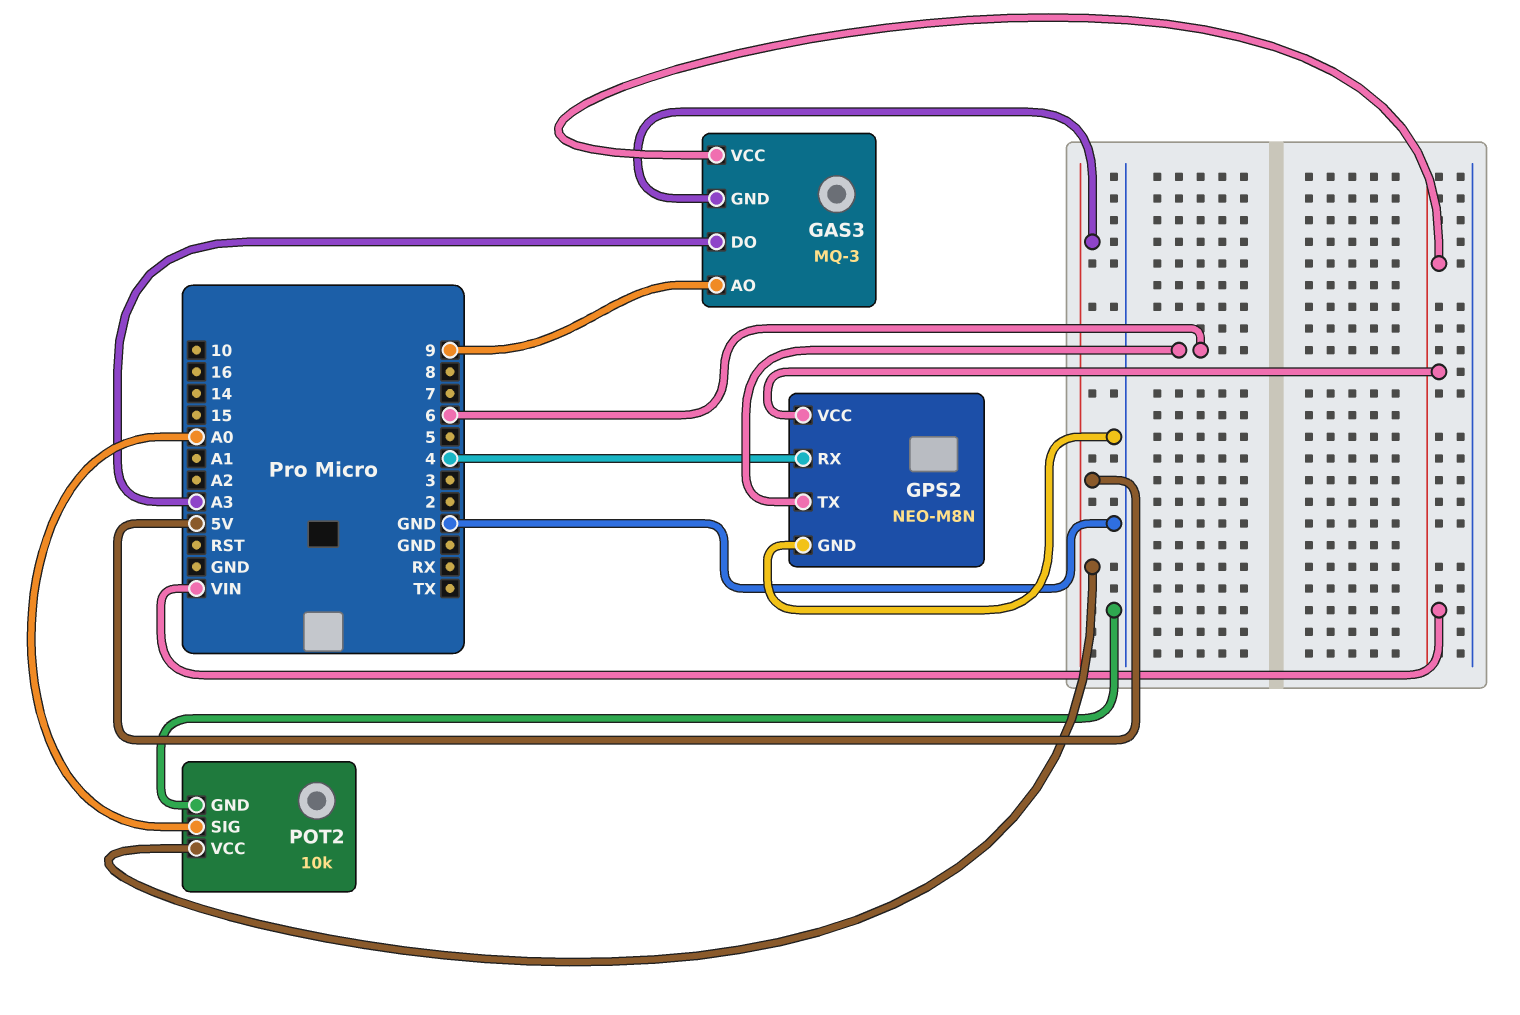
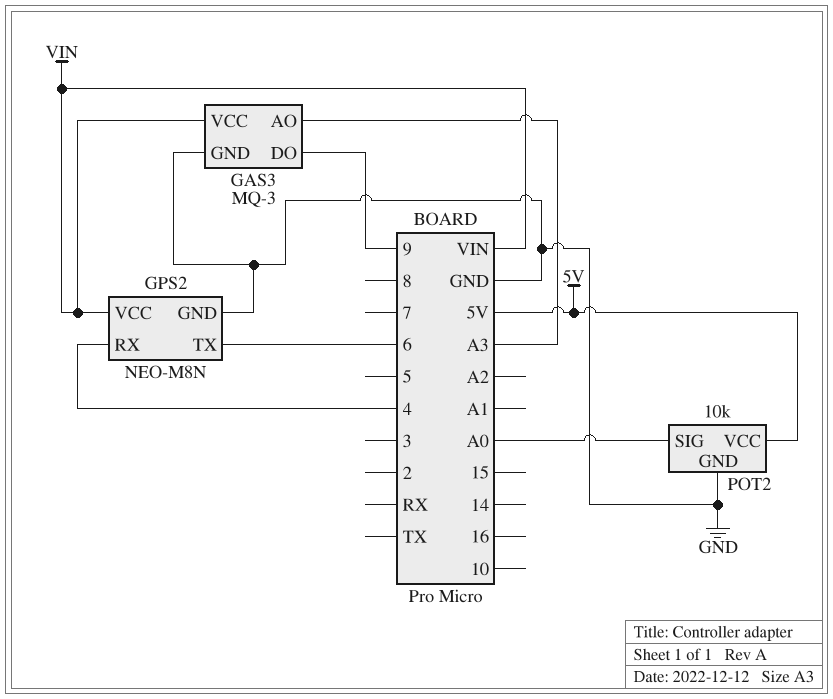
GAS3 pin AO: 9 -> A3
GAS3 pin DO: A3 -> 9
GAS3 pin GND: 5V -> GND

